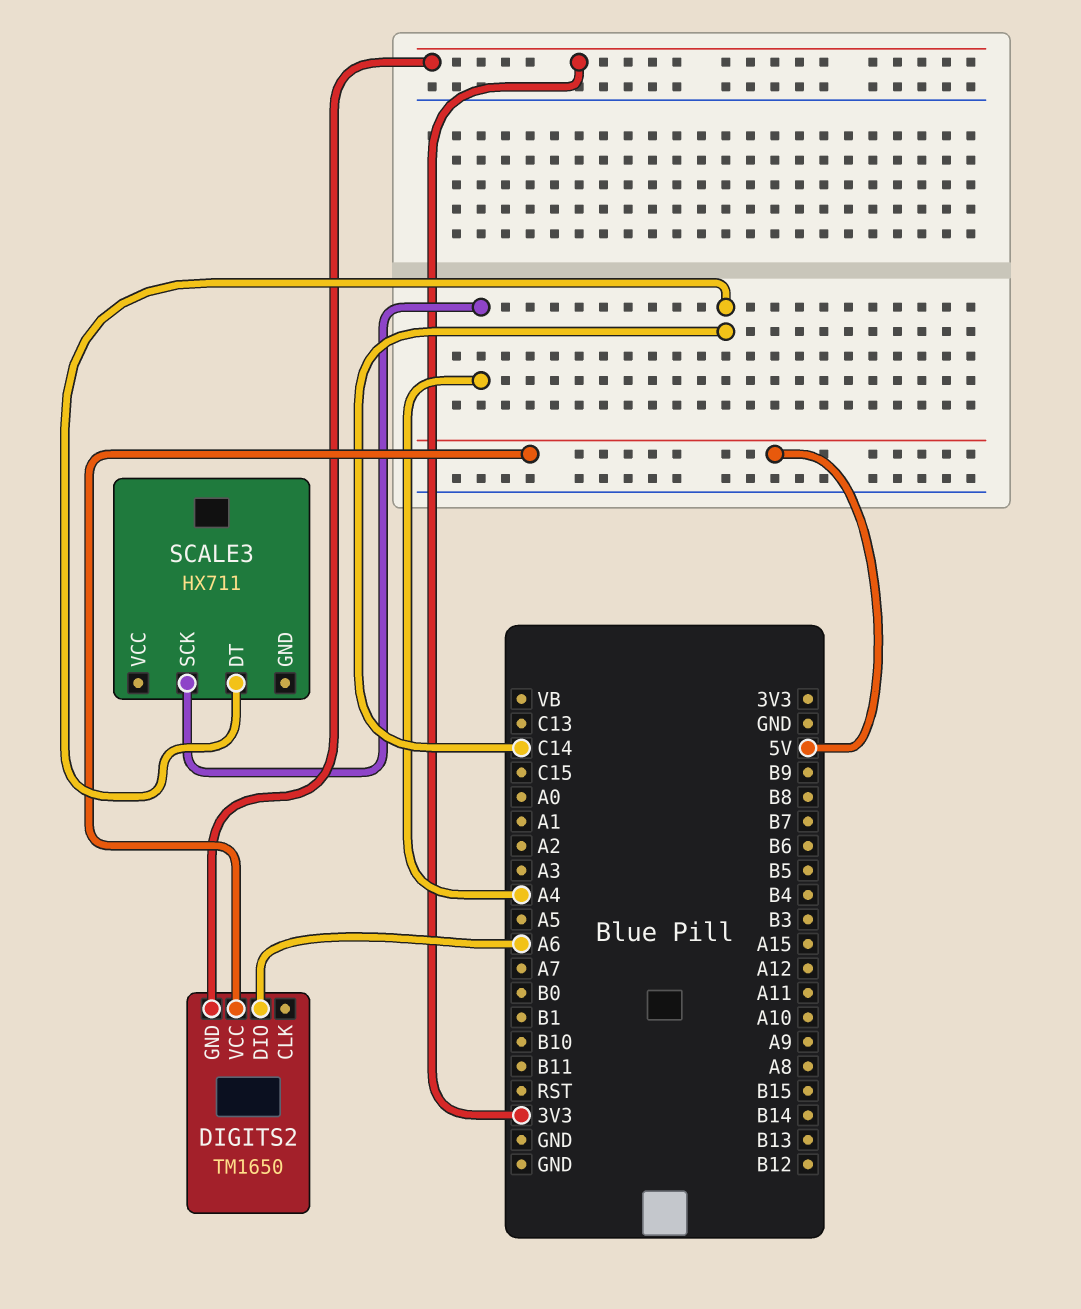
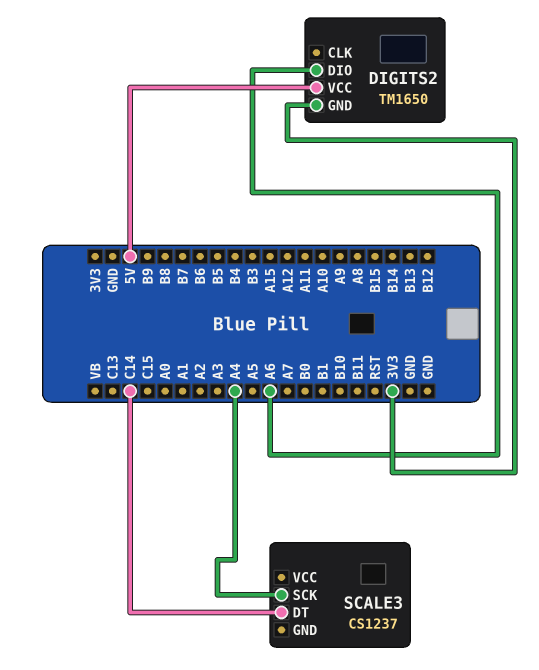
SCALE3: HX711 -> CS1237

